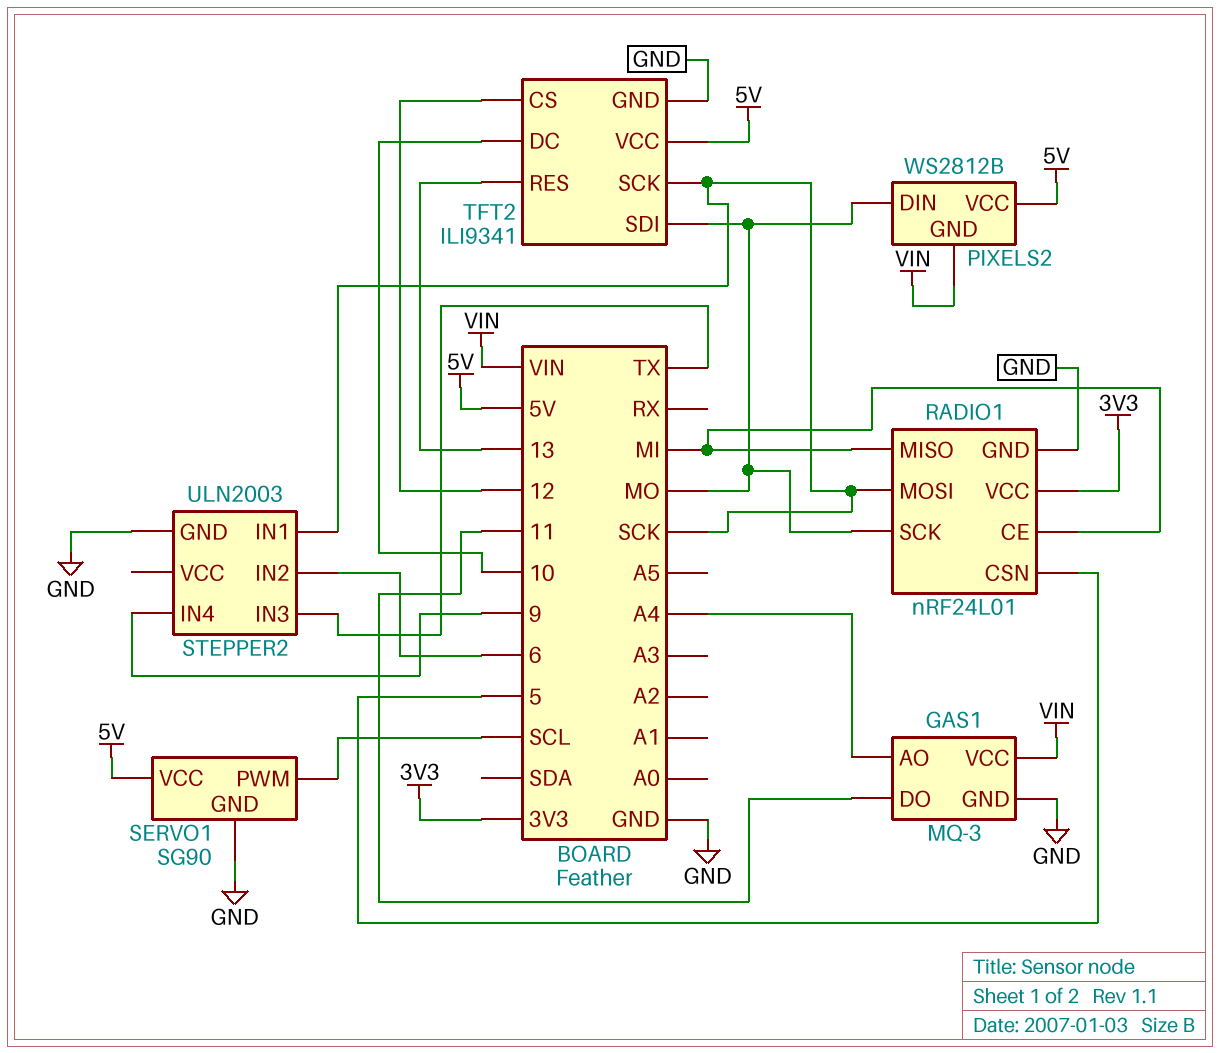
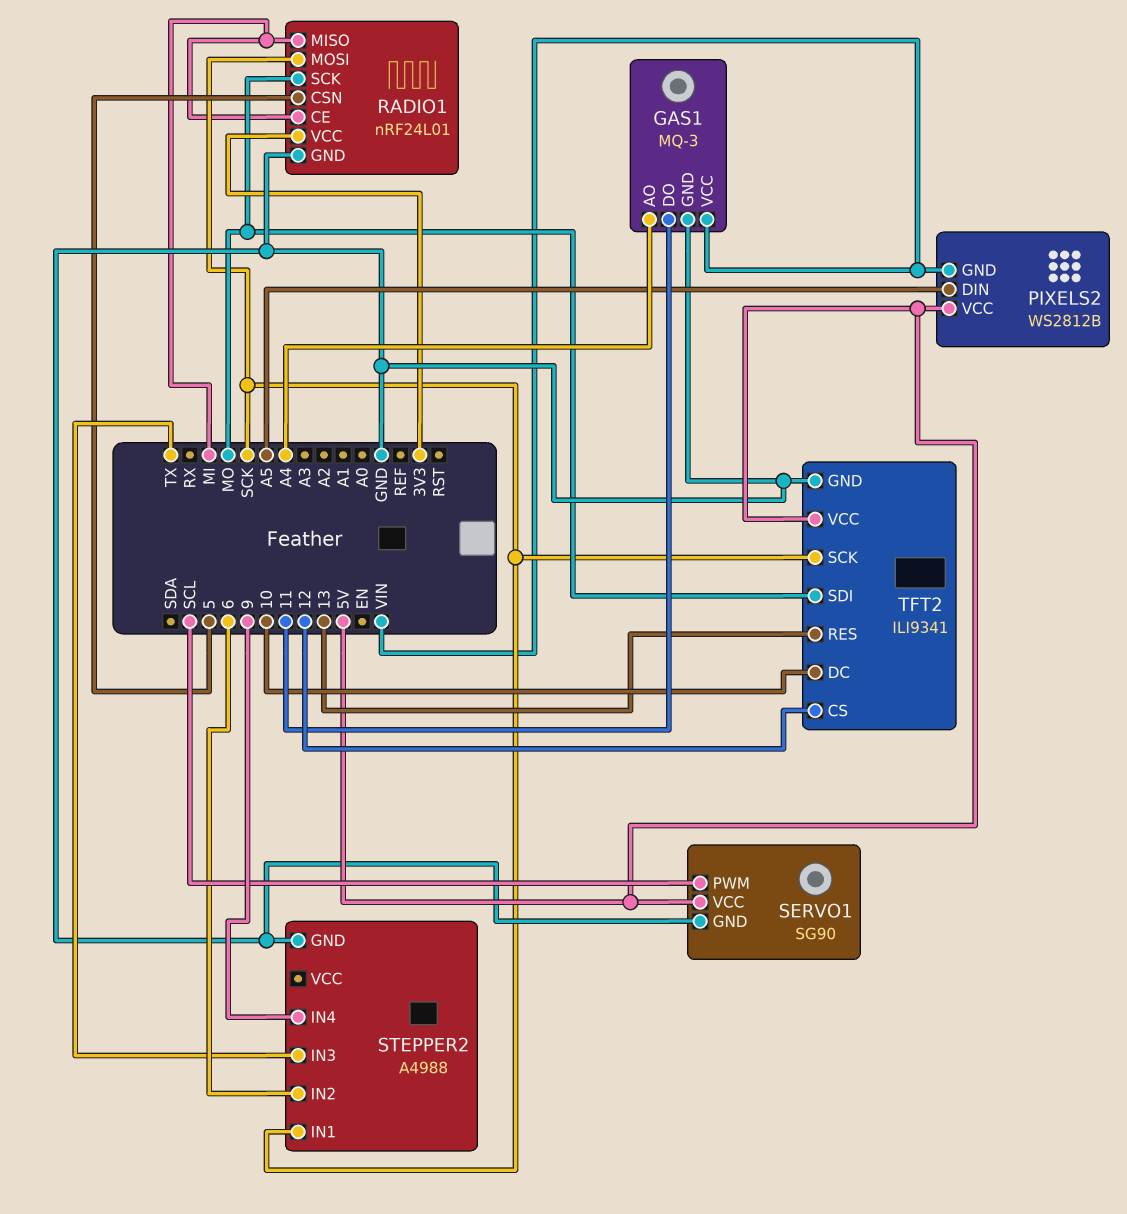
PIXELS2 pin DIN: MO -> A5
STEPPER2: ULN2003 -> A4988

